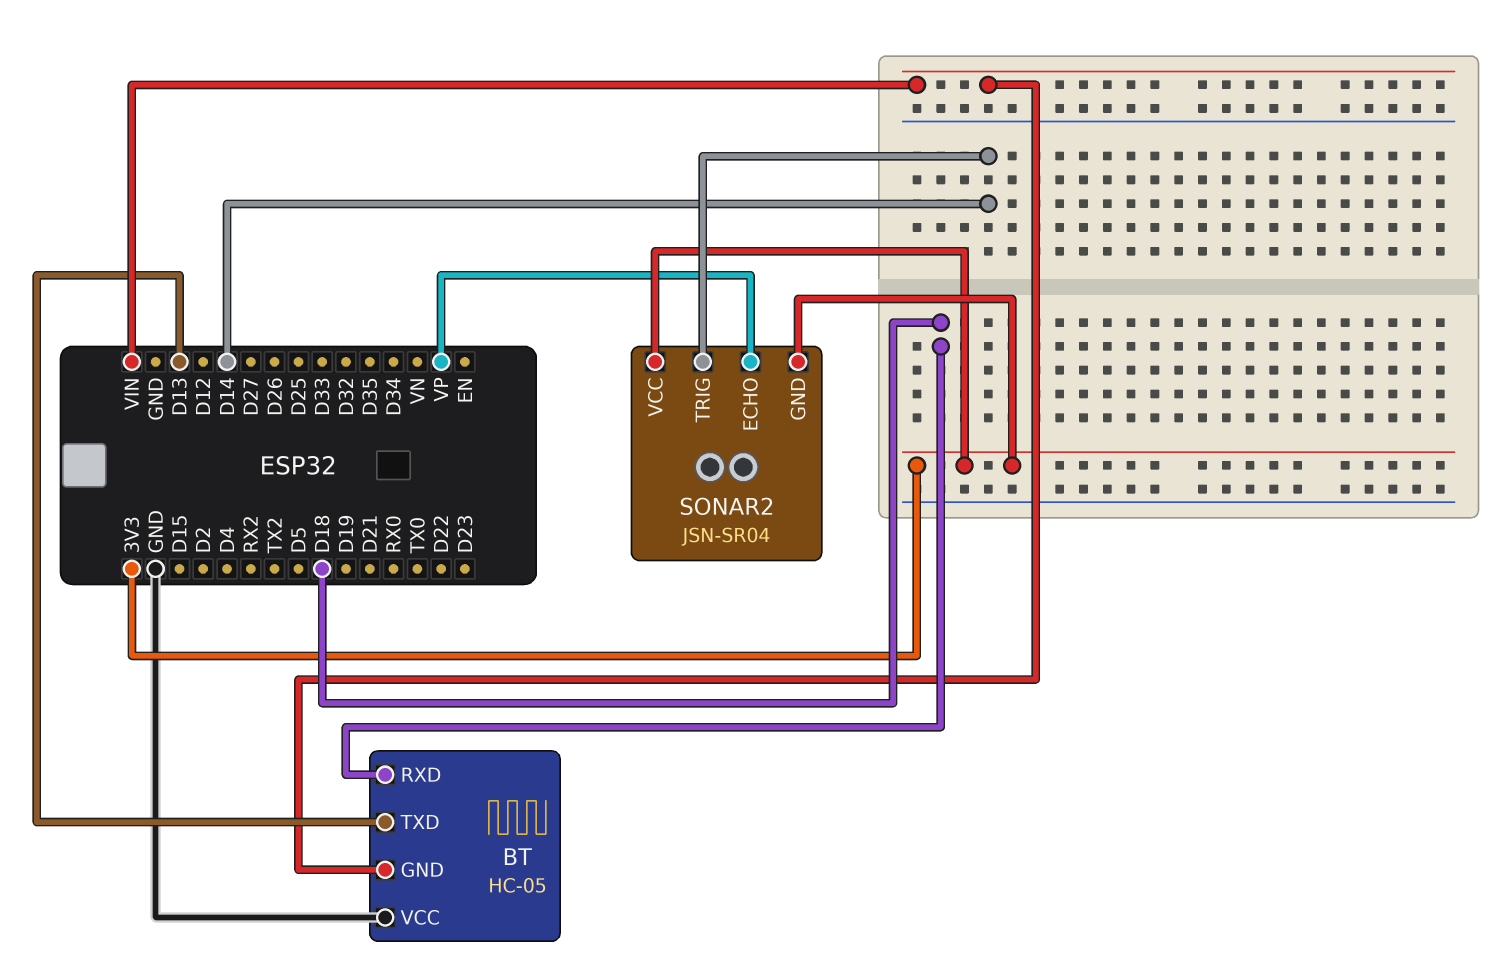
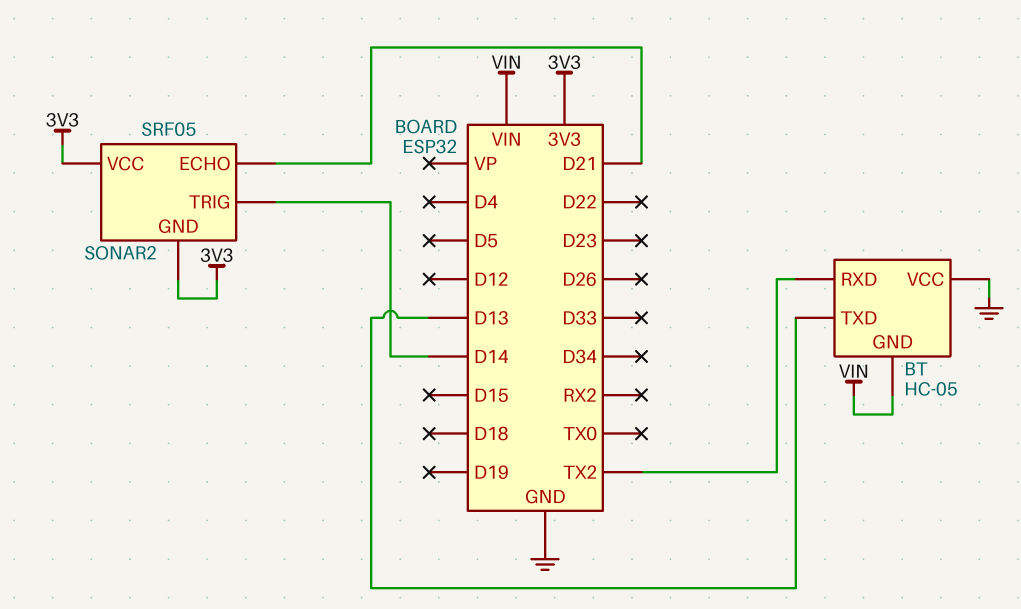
BT pin RXD: D18 -> TX2
SONAR2: JSN-SR04 -> SRF05
SONAR2 pin ECHO: VP -> D21

